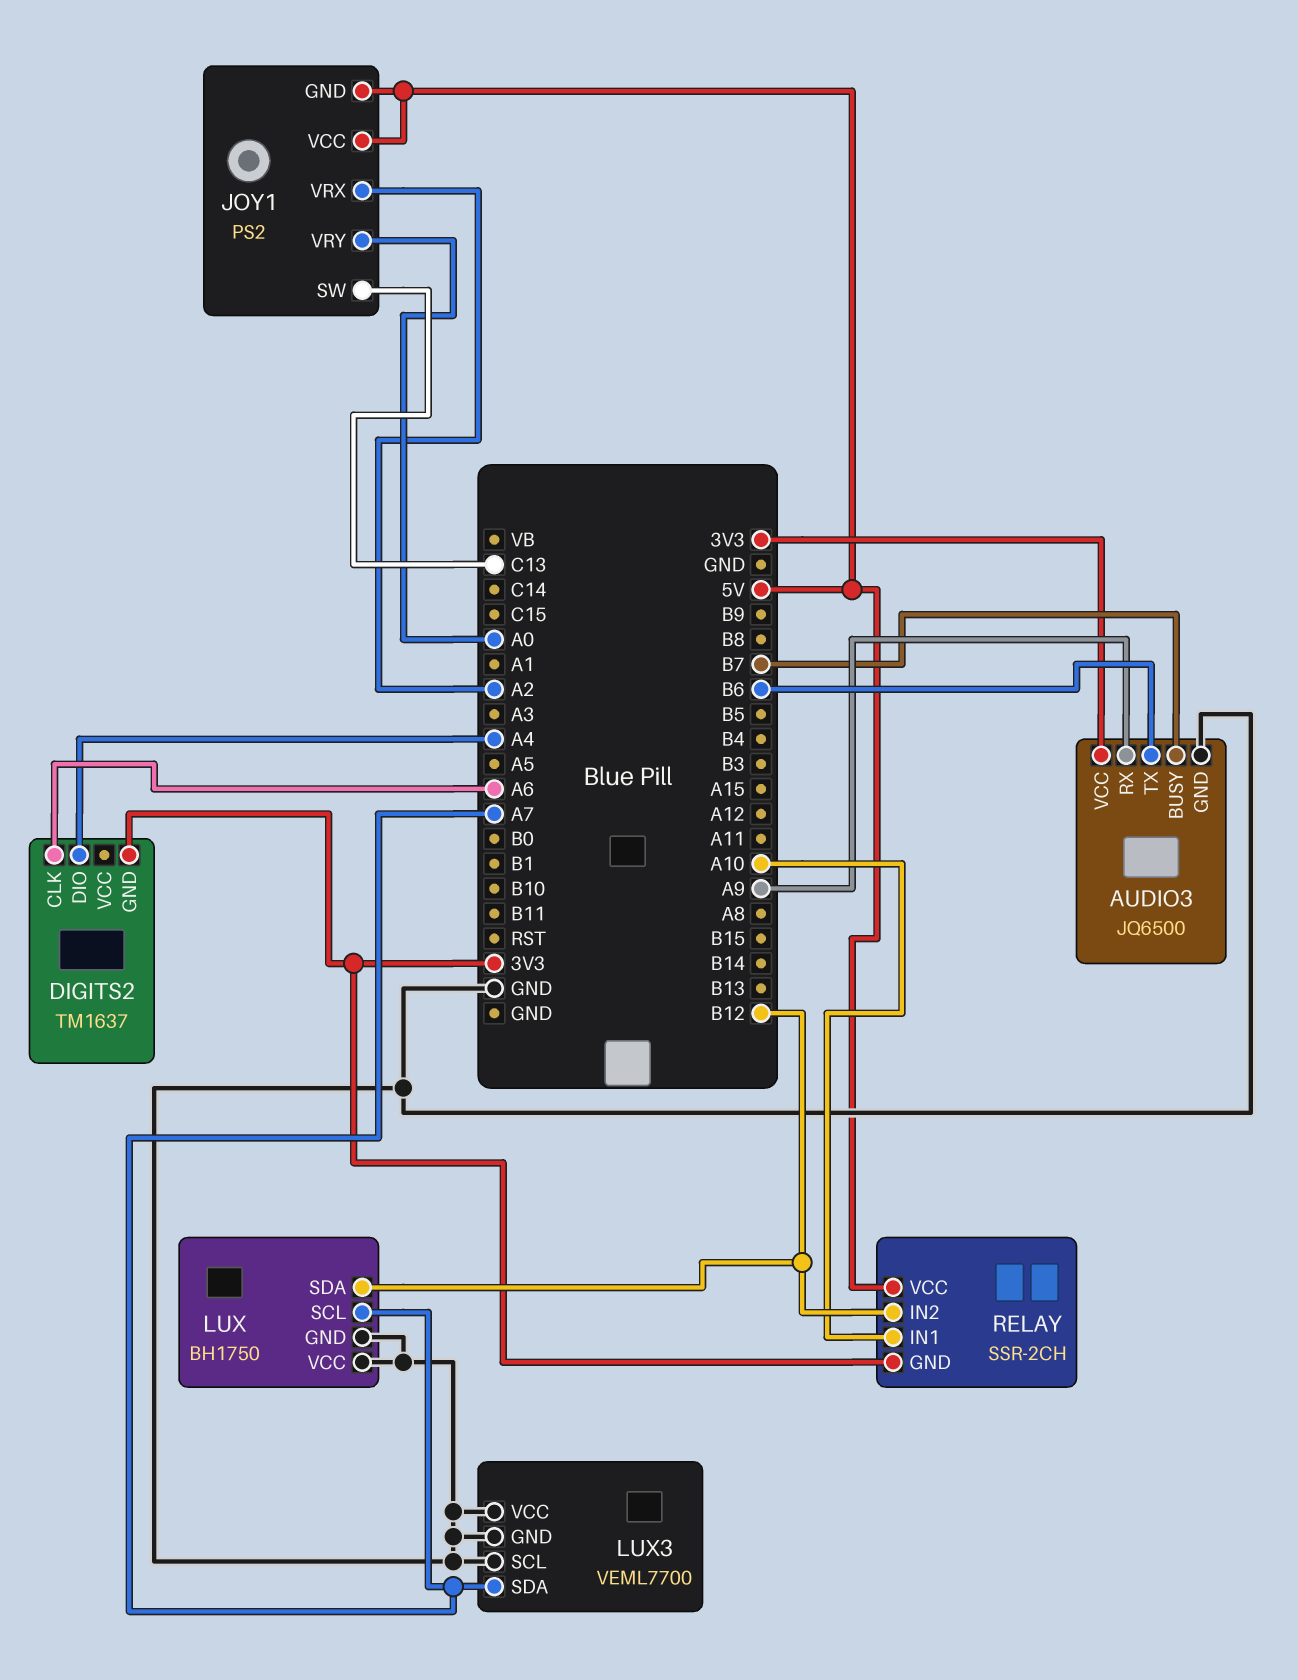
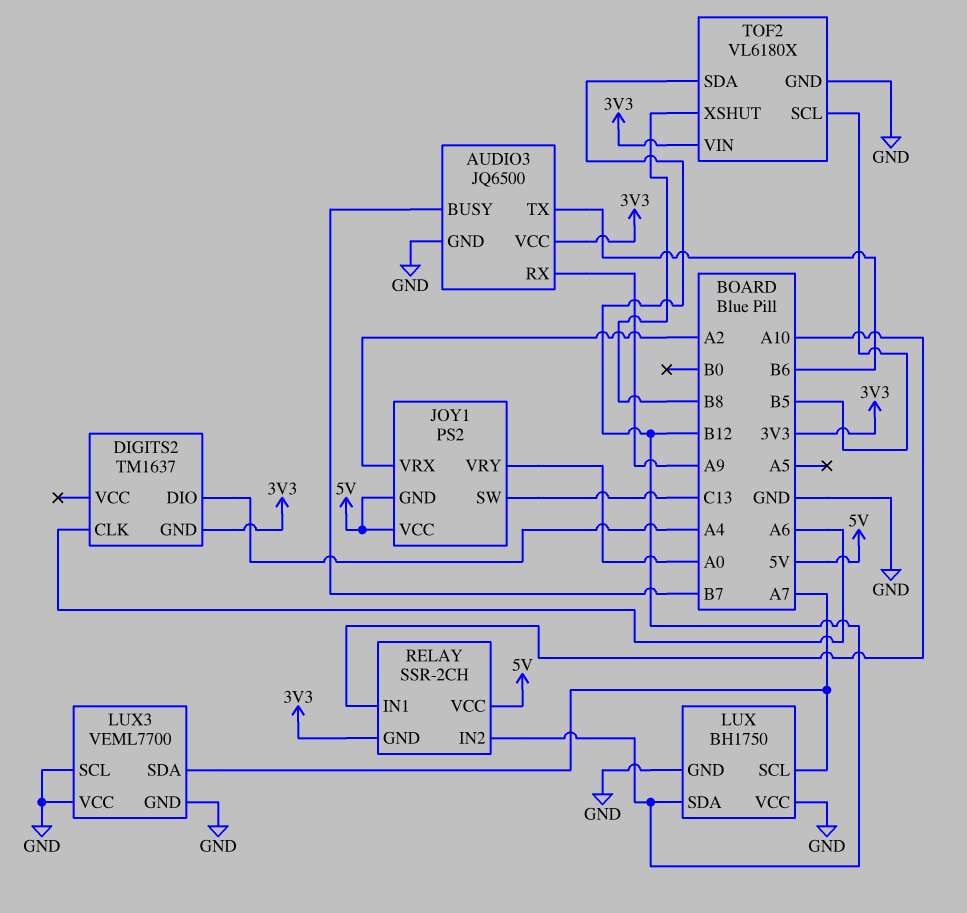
TOF2: none -> VL6180X
TOF2 pin GND: none -> GND
TOF2 pin SCL: none -> B5
TOF2 pin SDA: none -> B12
TOF2 pin VIN: none -> 3V3
TOF2 pin XSHUT: none -> B8

